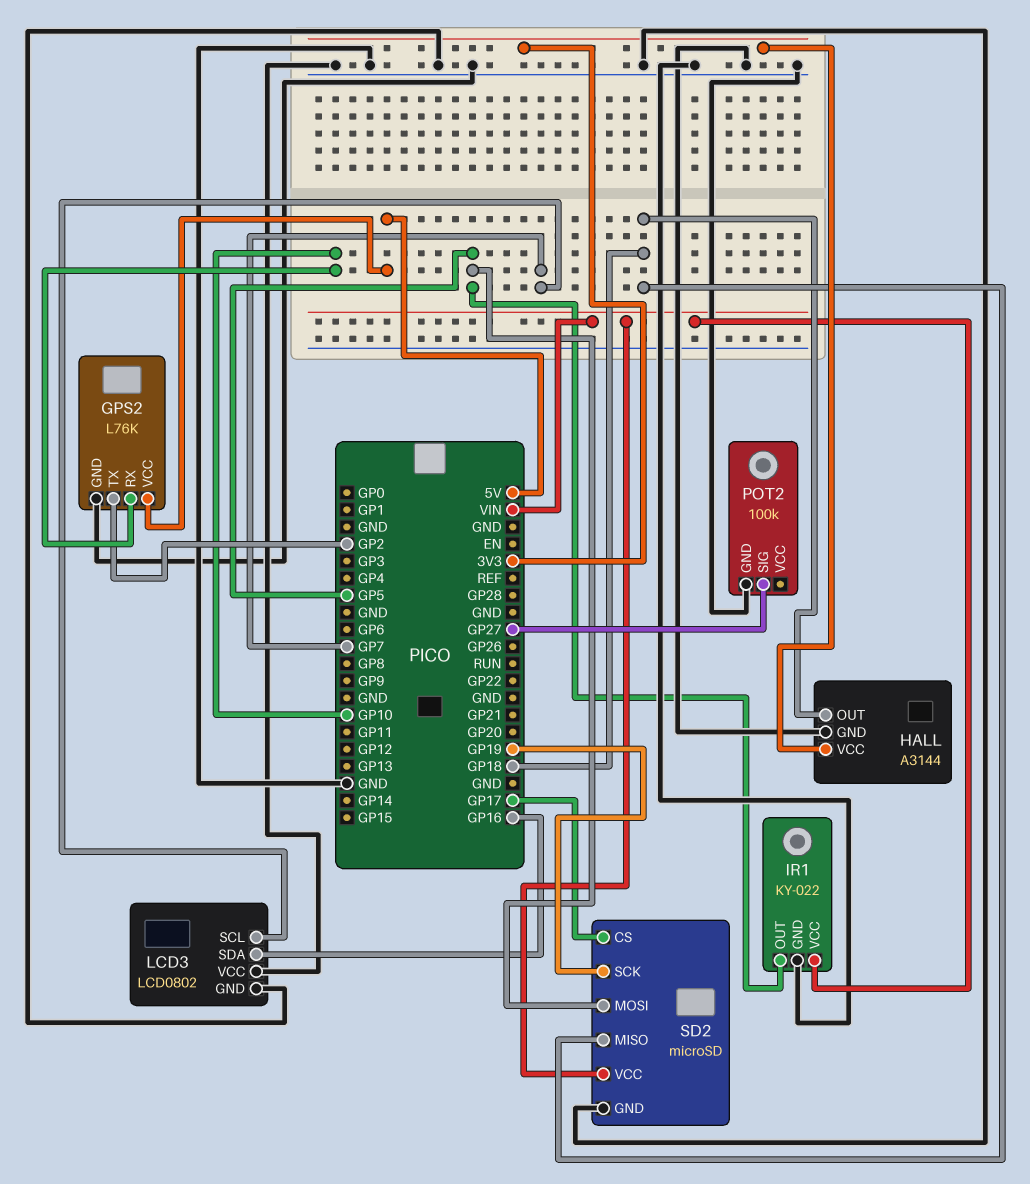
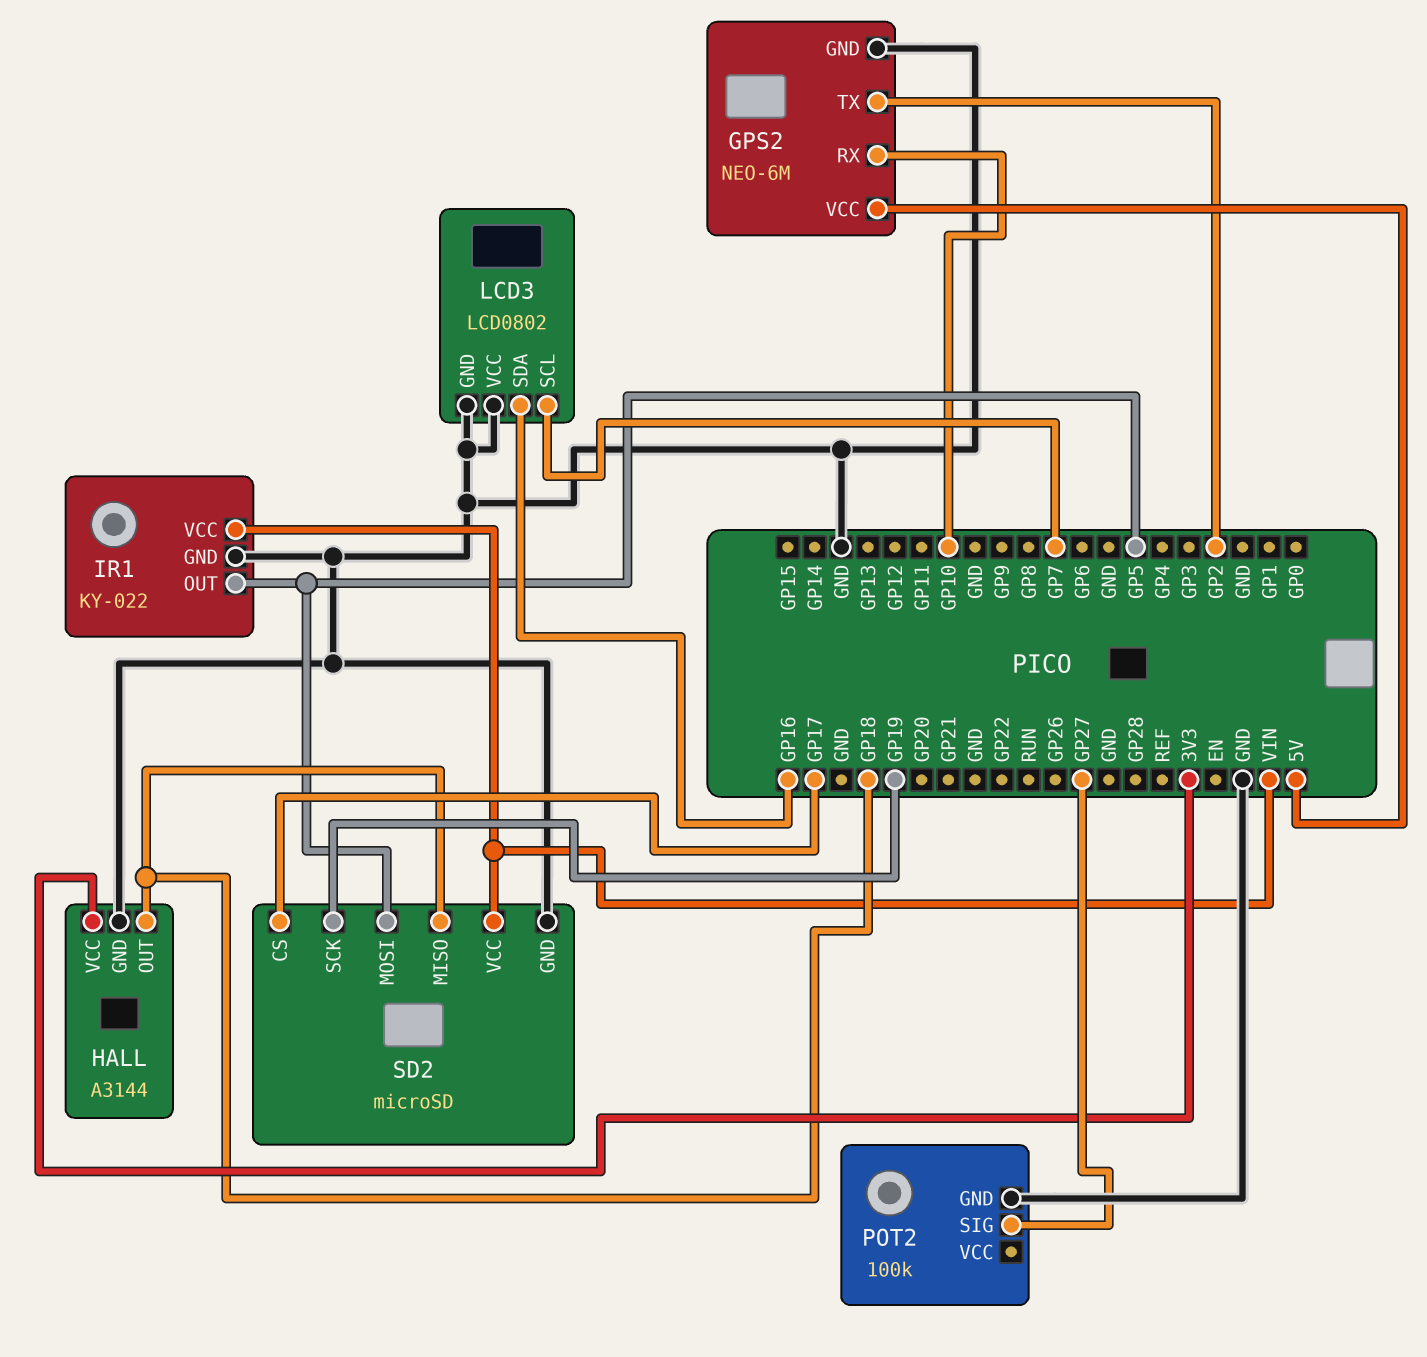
GPS2: L76K -> NEO-6M

